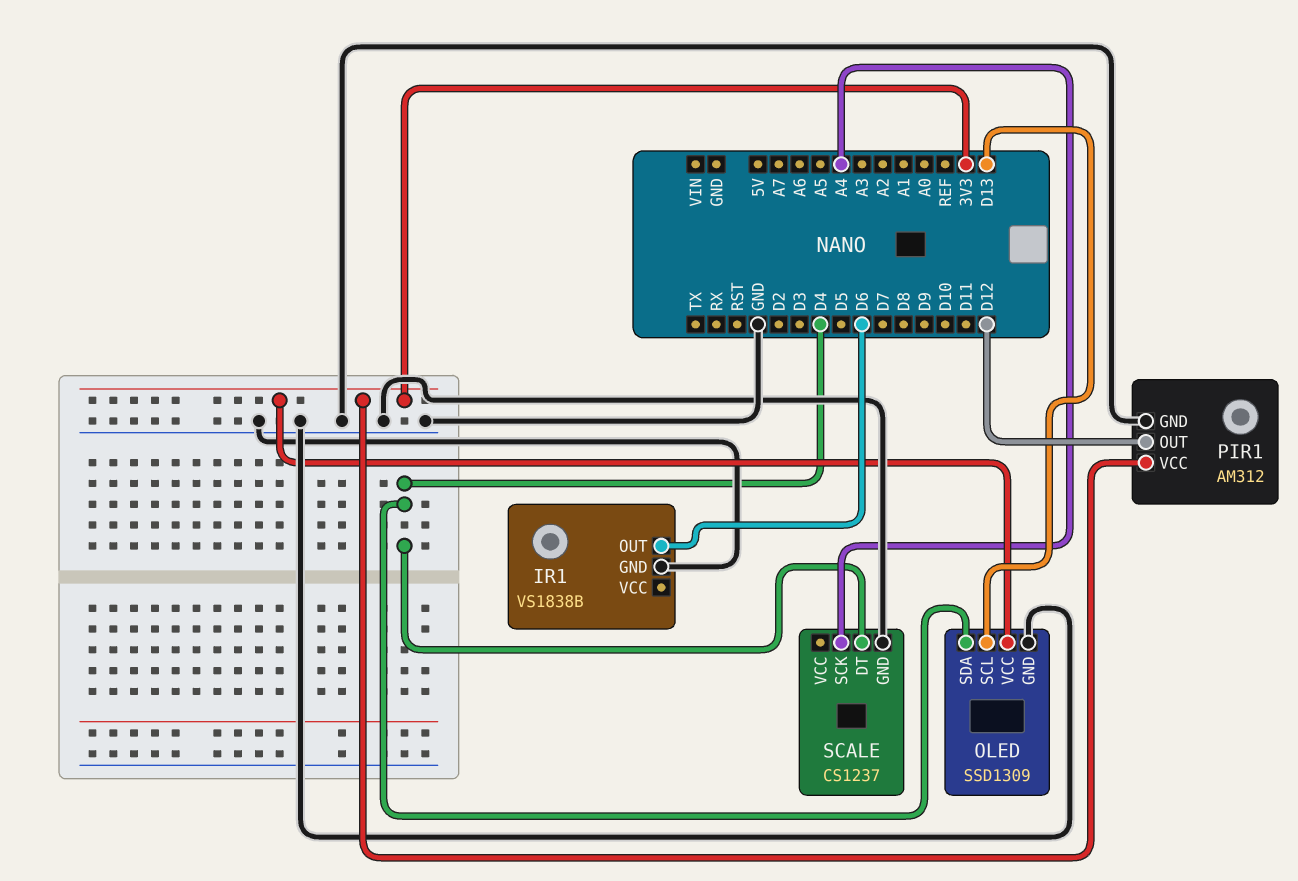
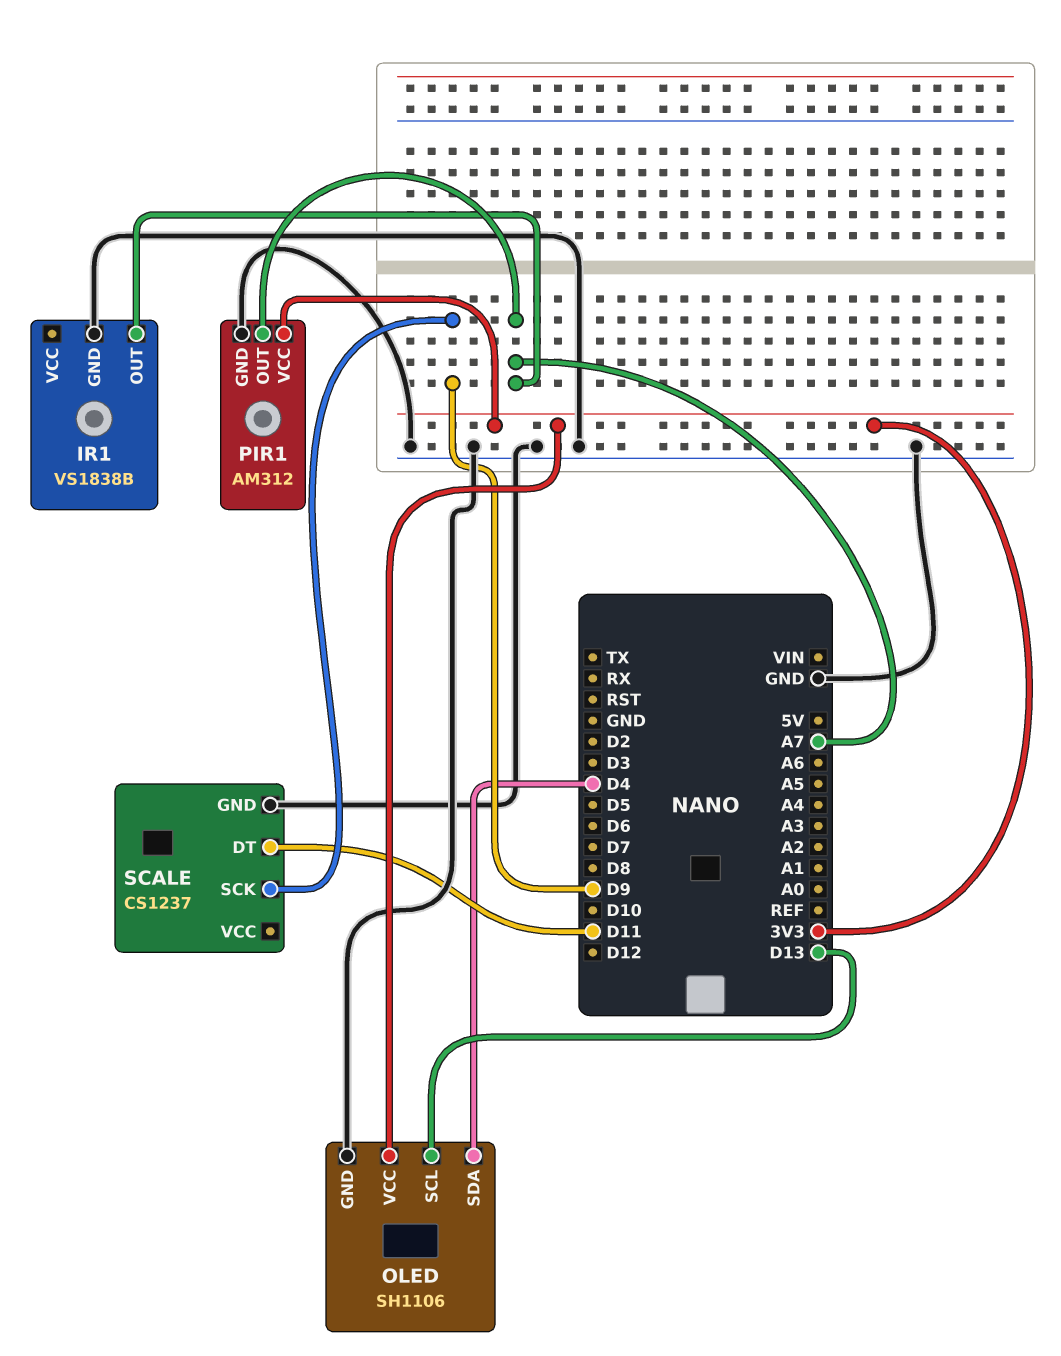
IR1 pin OUT: D6 -> A7
OLED: SSD1309 -> SH1106
PIR1 pin OUT: D12 -> A7
SCALE pin DT: D4 -> D11
SCALE pin SCK: A4 -> D9

